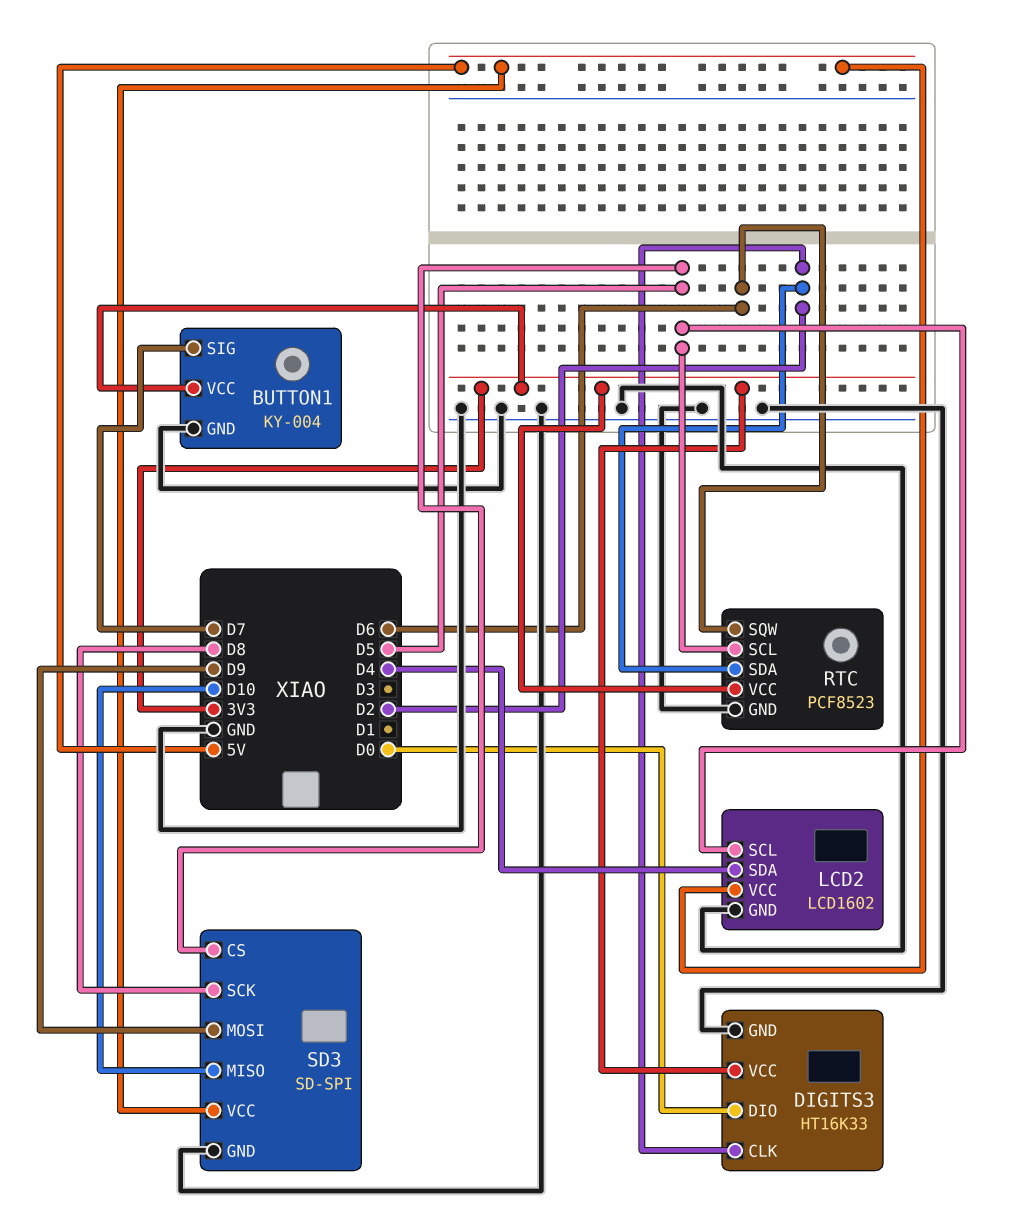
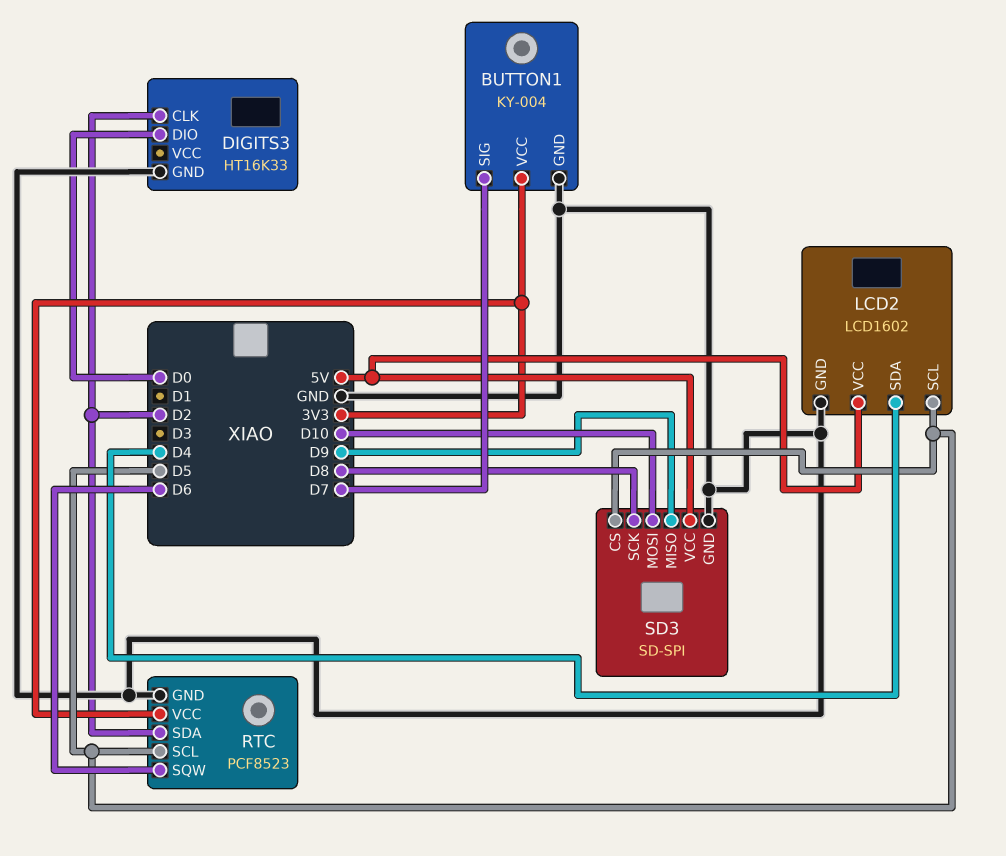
DIGITS3 pin VCC: 3V3 -> none
SD3 pin MISO: D10 -> D9
SD3 pin MOSI: D9 -> D10

